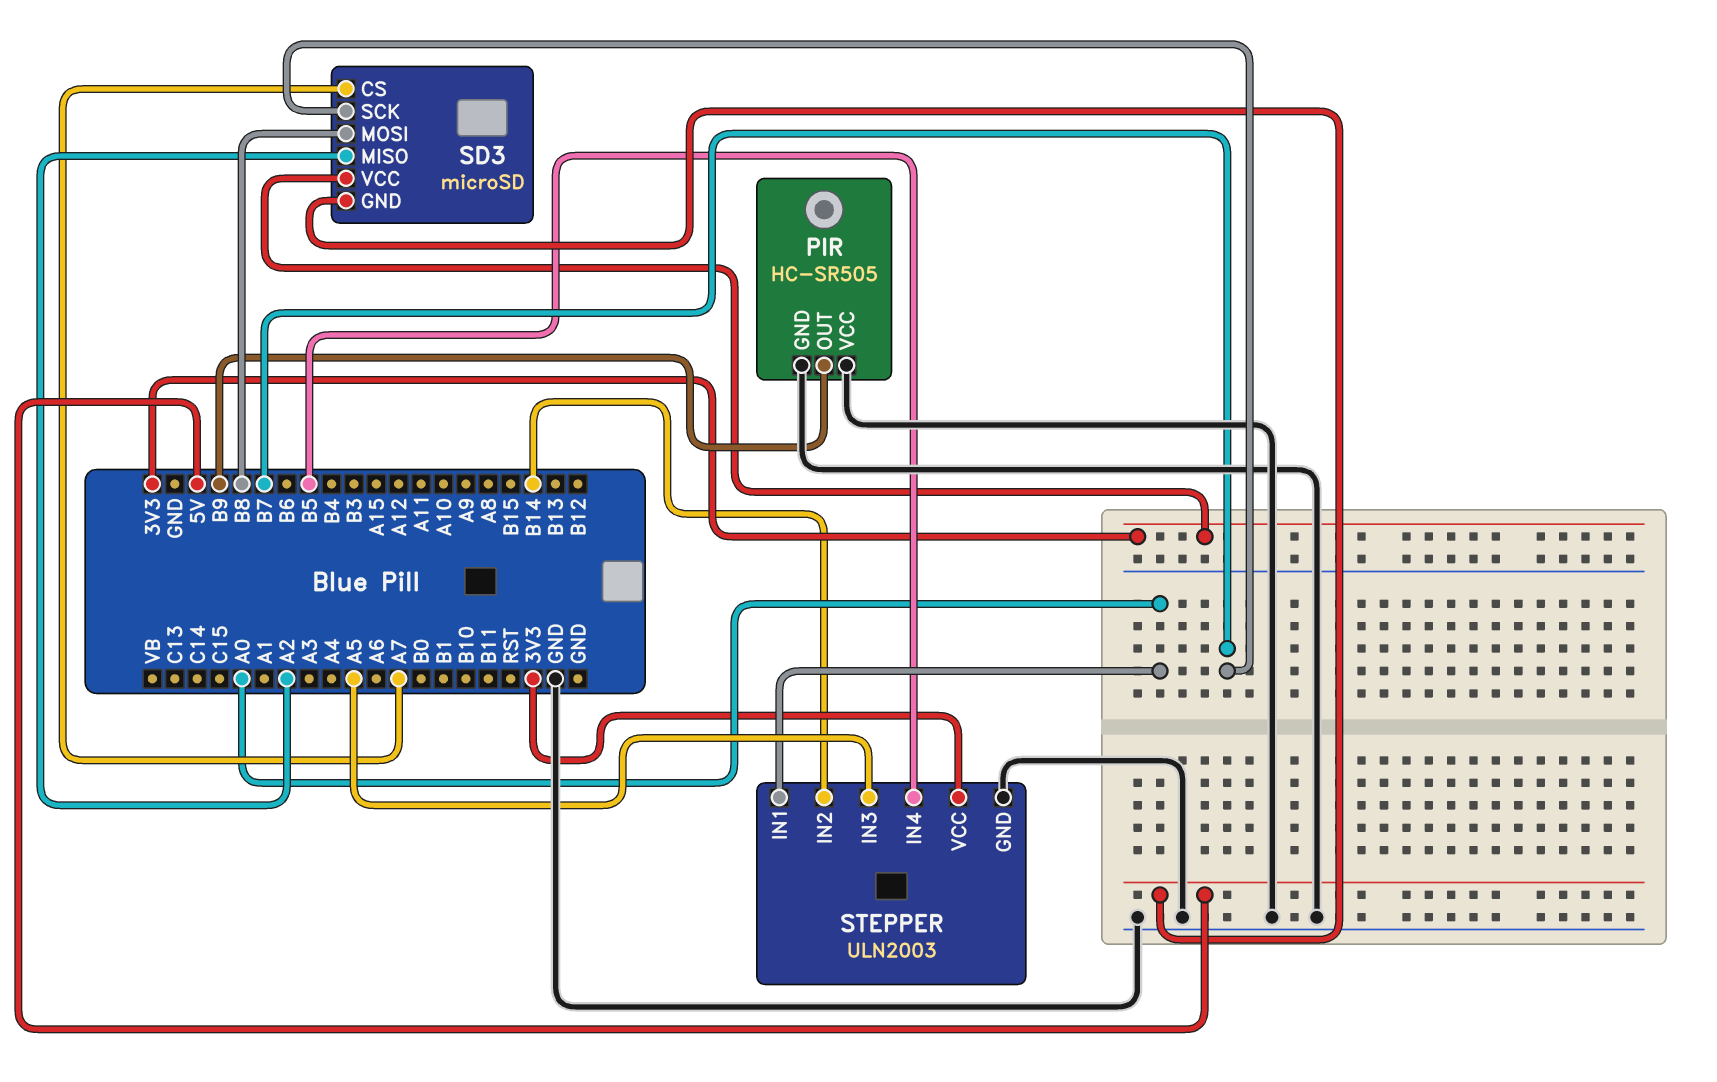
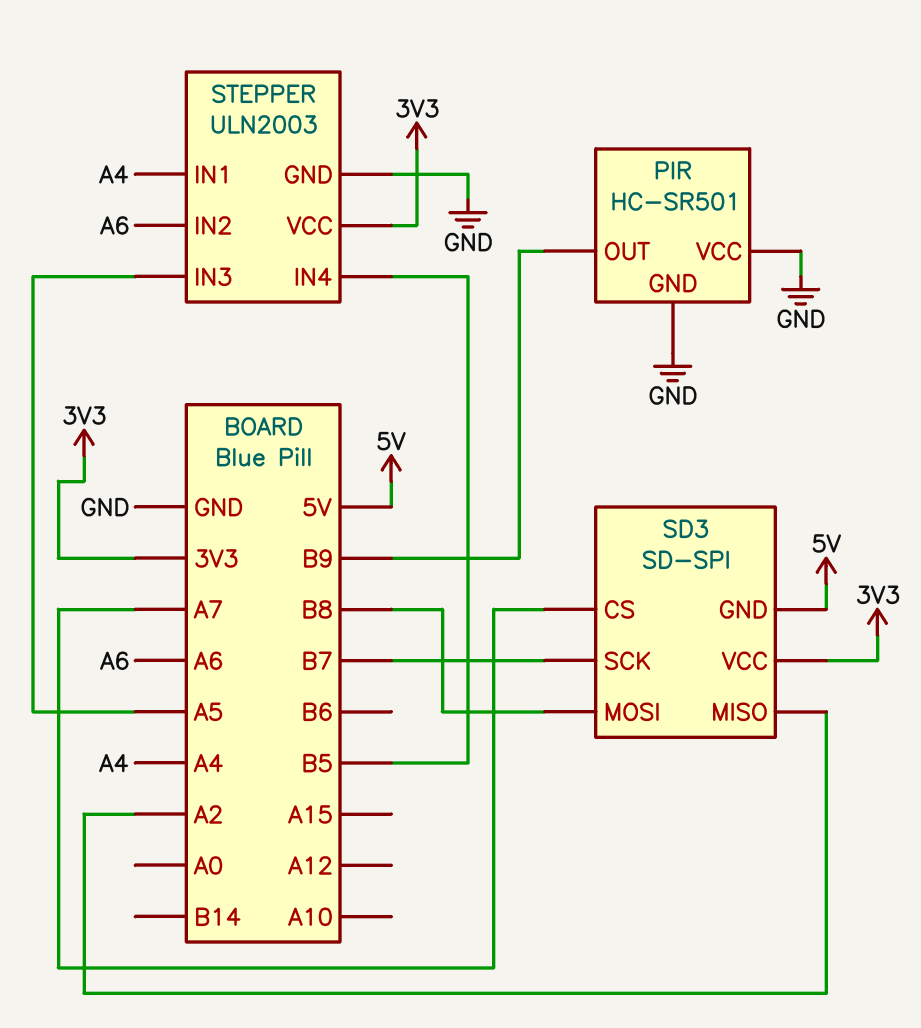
PIR: HC-SR505 -> HC-SR501
SD3: microSD -> SD-SPI
STEPPER pin IN1: A0 -> A4
STEPPER pin IN2: B14 -> A6

